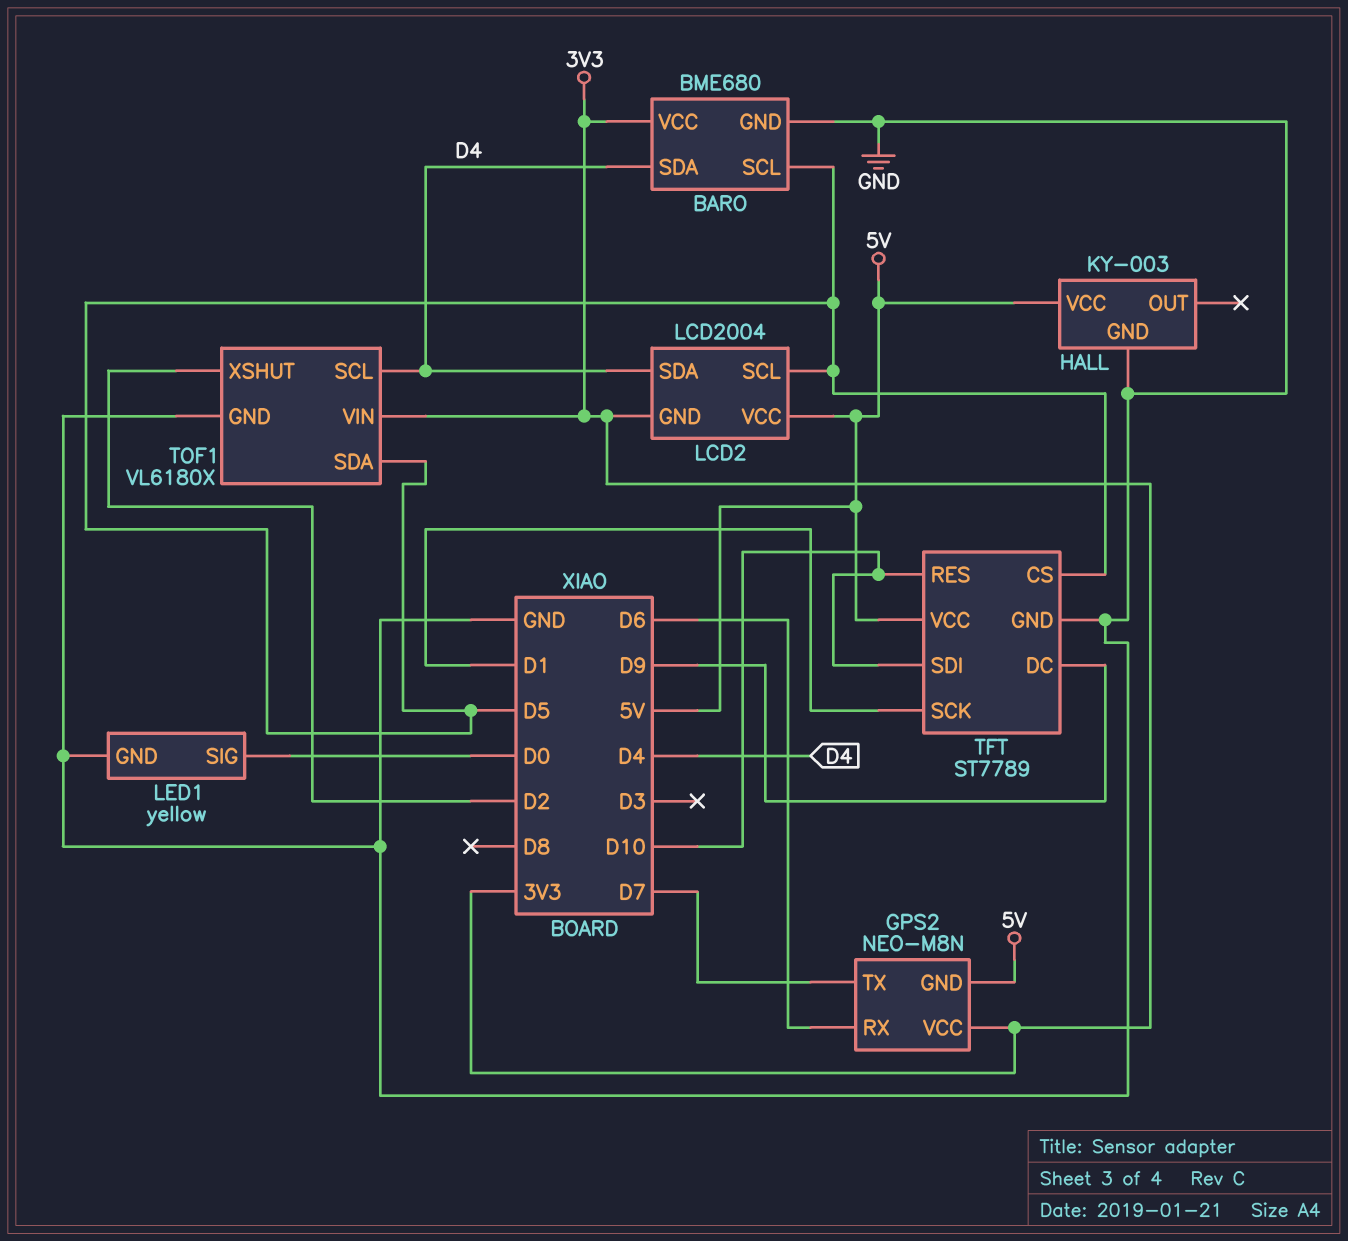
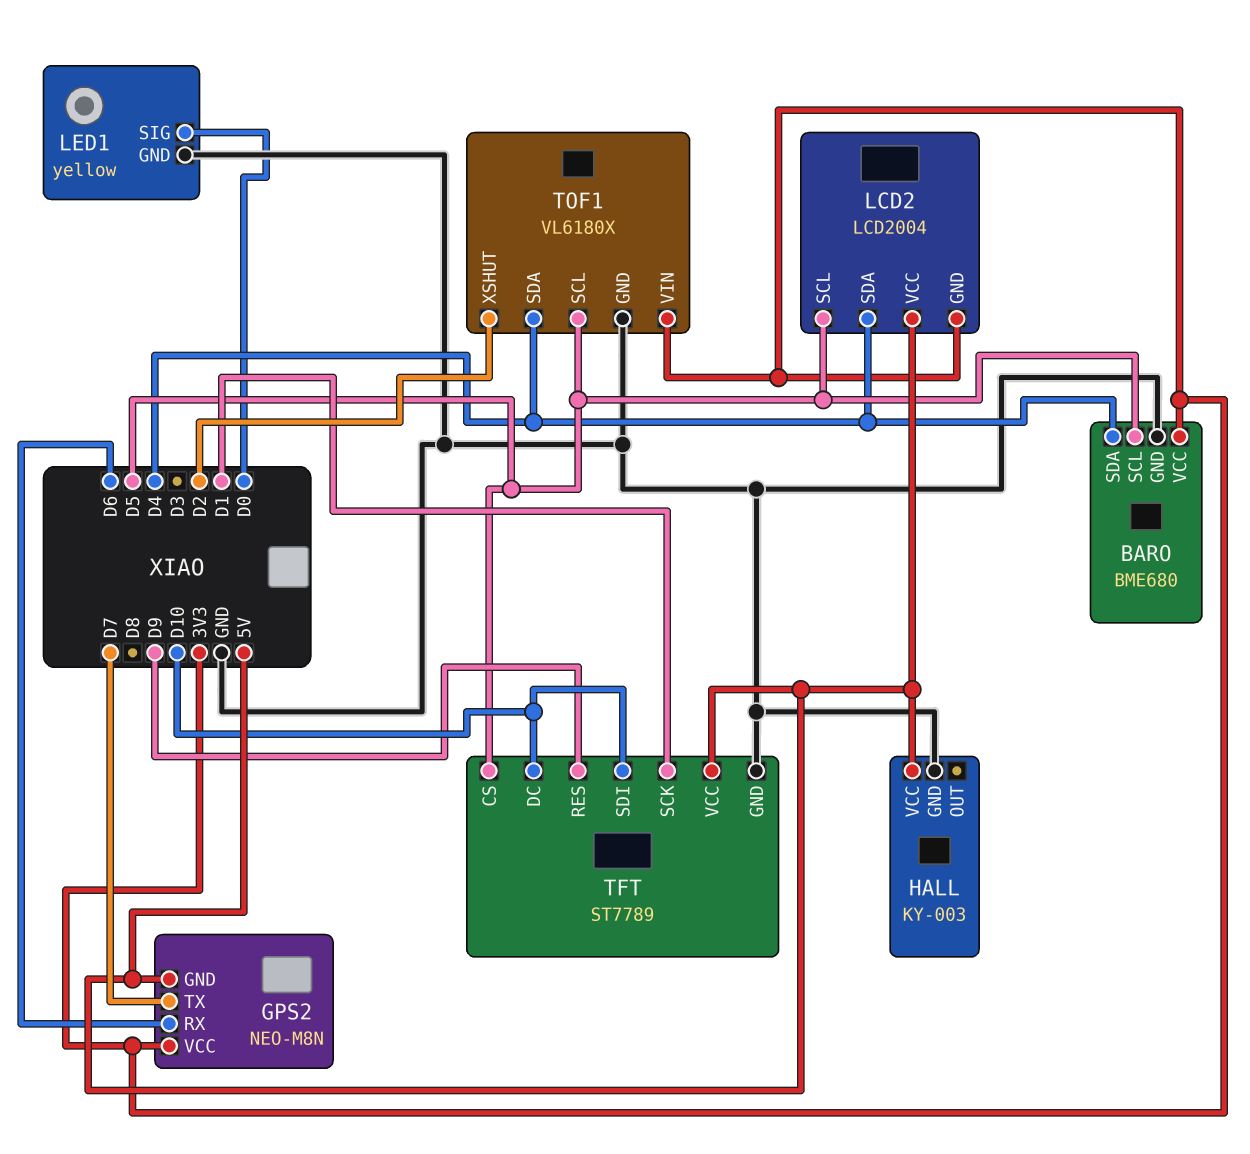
TFT pin DC: D9 -> D10
TFT pin RES: D10 -> D9
TOF1 pin SCL: D4 -> D5
TOF1 pin SDA: D5 -> D4

